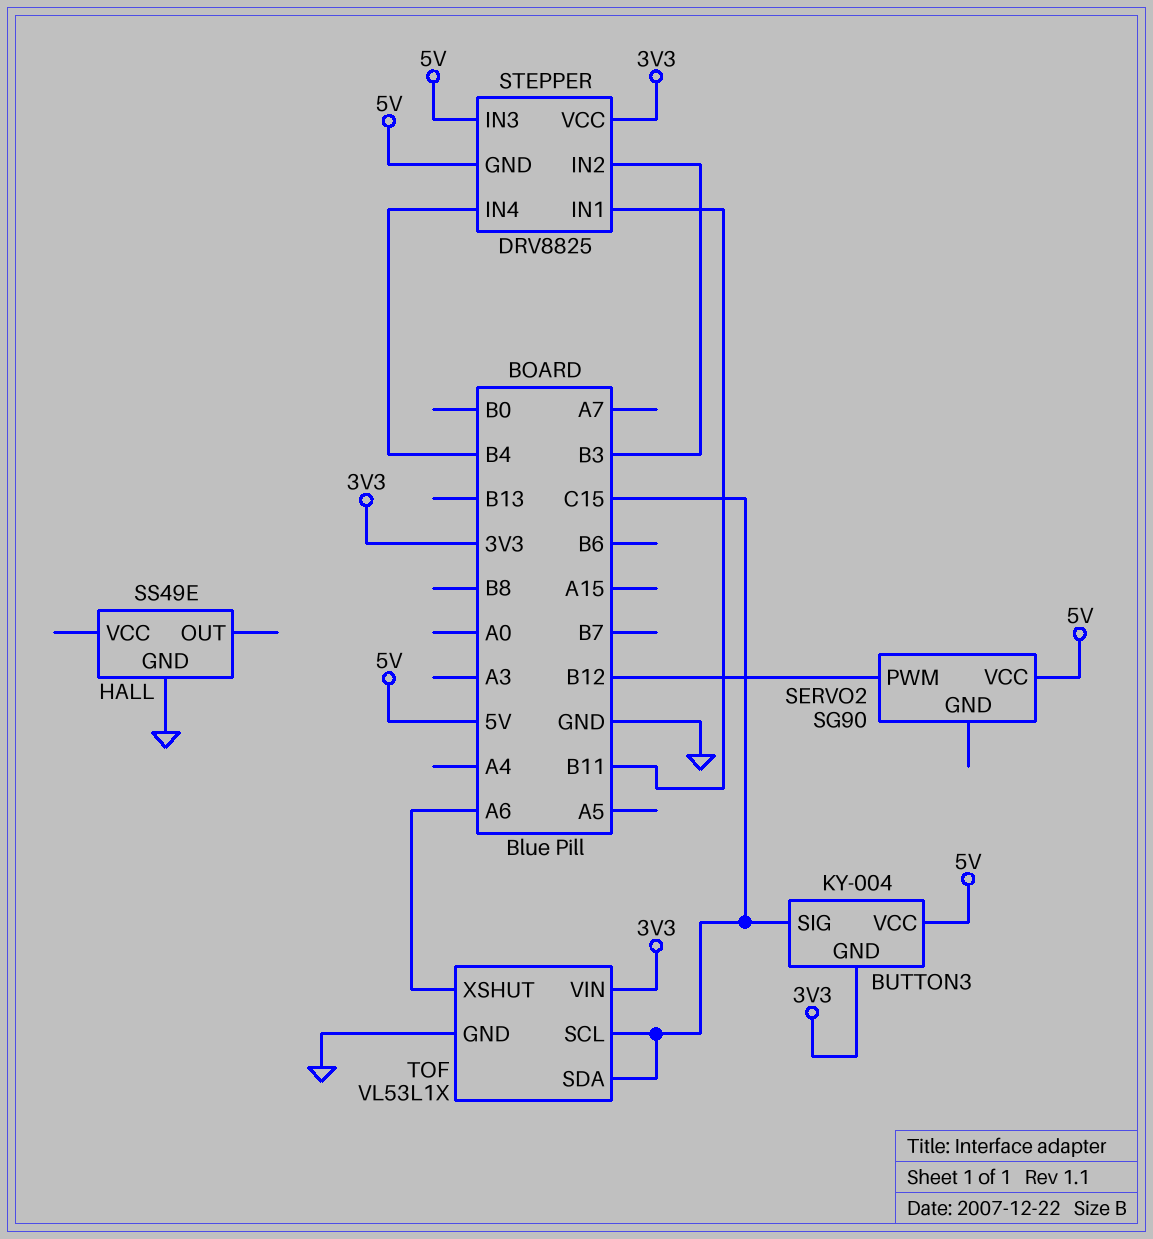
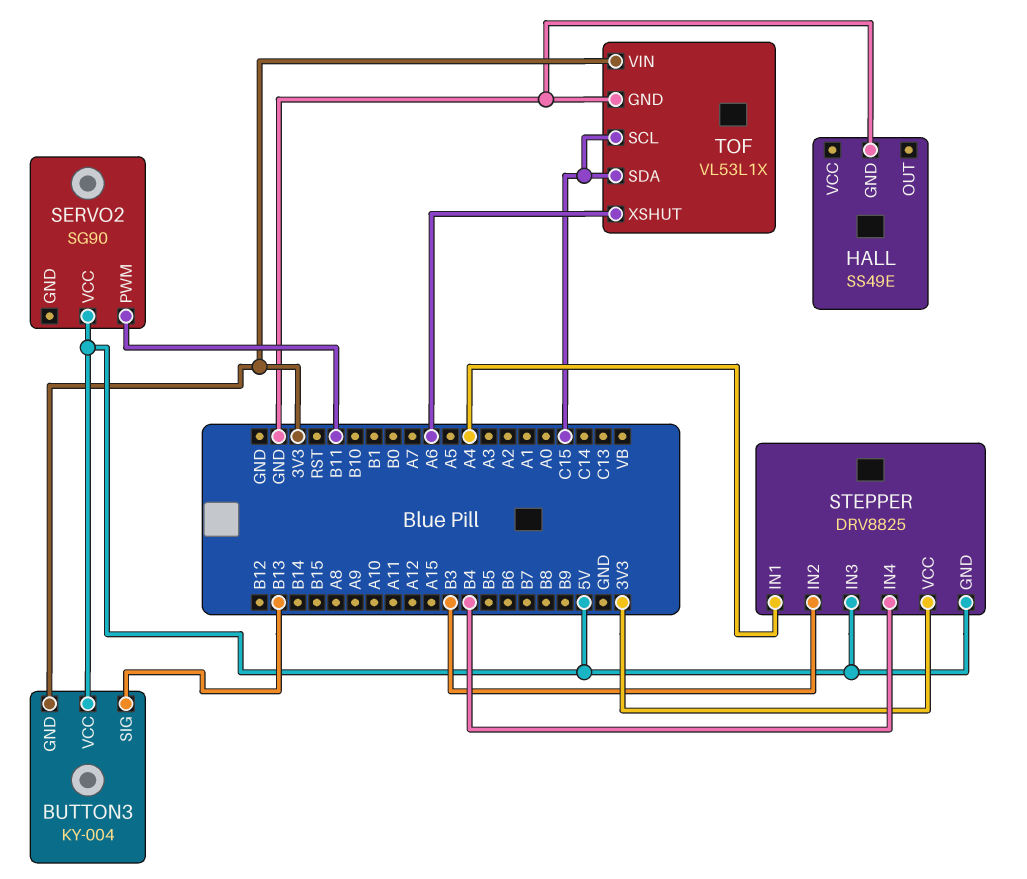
BUTTON3 pin SIG: C15 -> B13
SERVO2 pin PWM: B12 -> B11
STEPPER pin IN1: B11 -> A4

